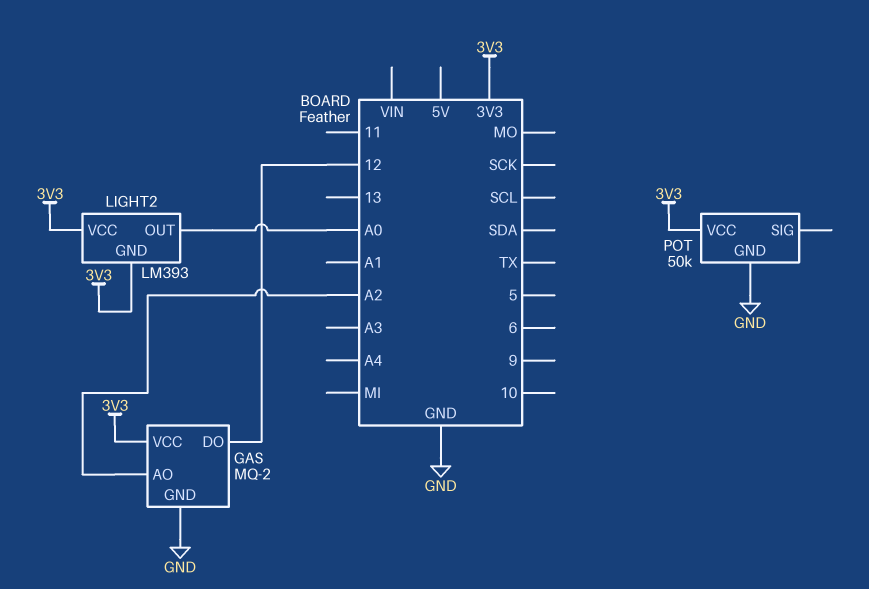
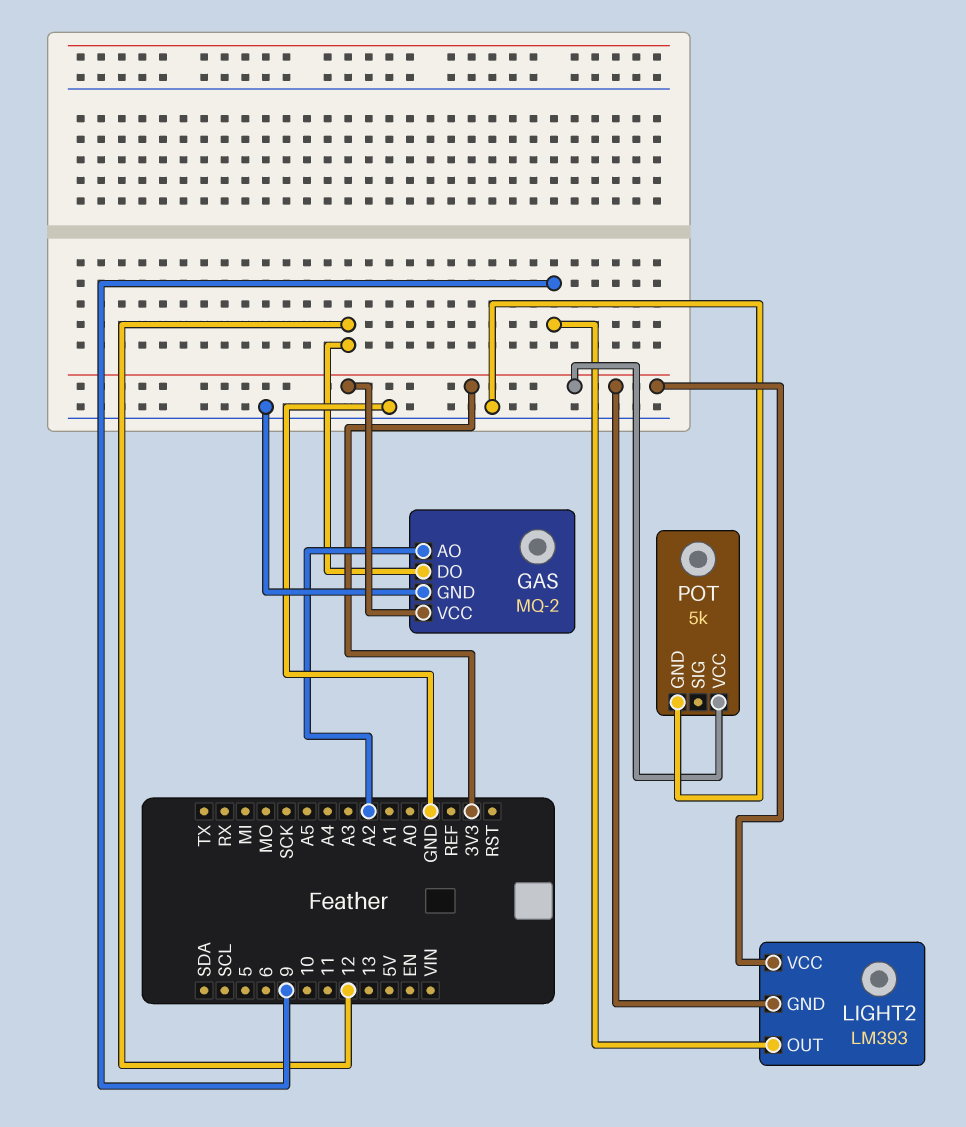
LIGHT2 pin OUT: A0 -> 9
POT: 50k -> 5k

